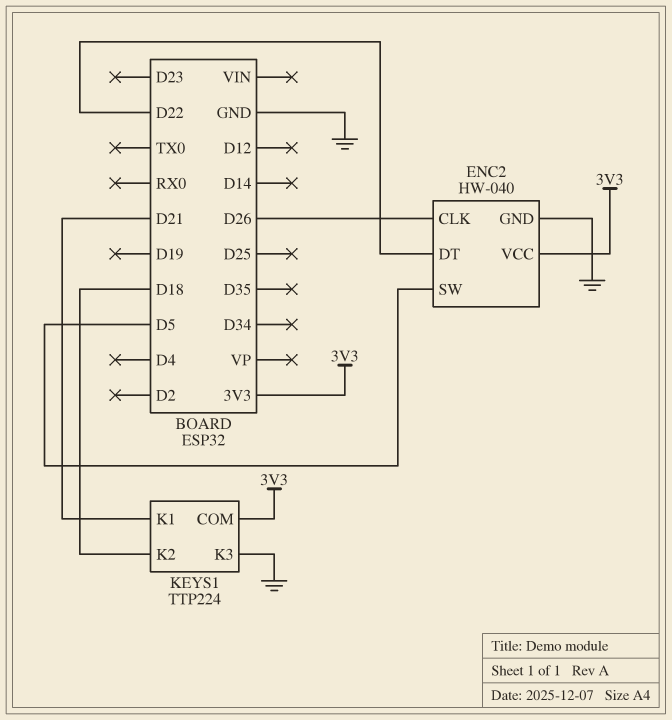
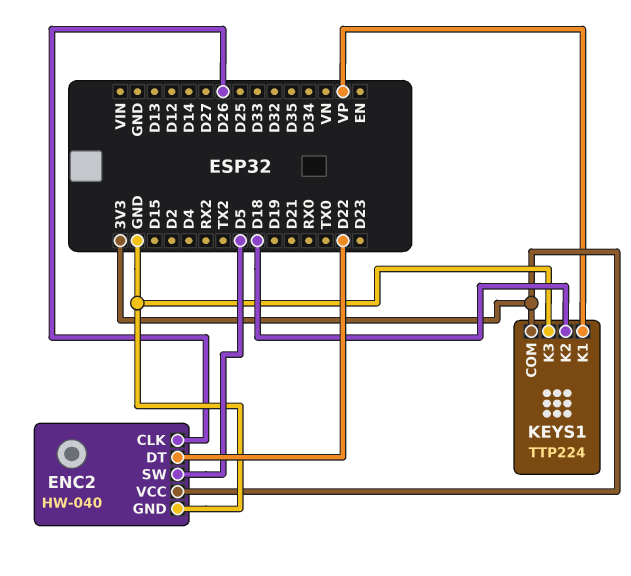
KEYS1 pin K1: D21 -> VP

